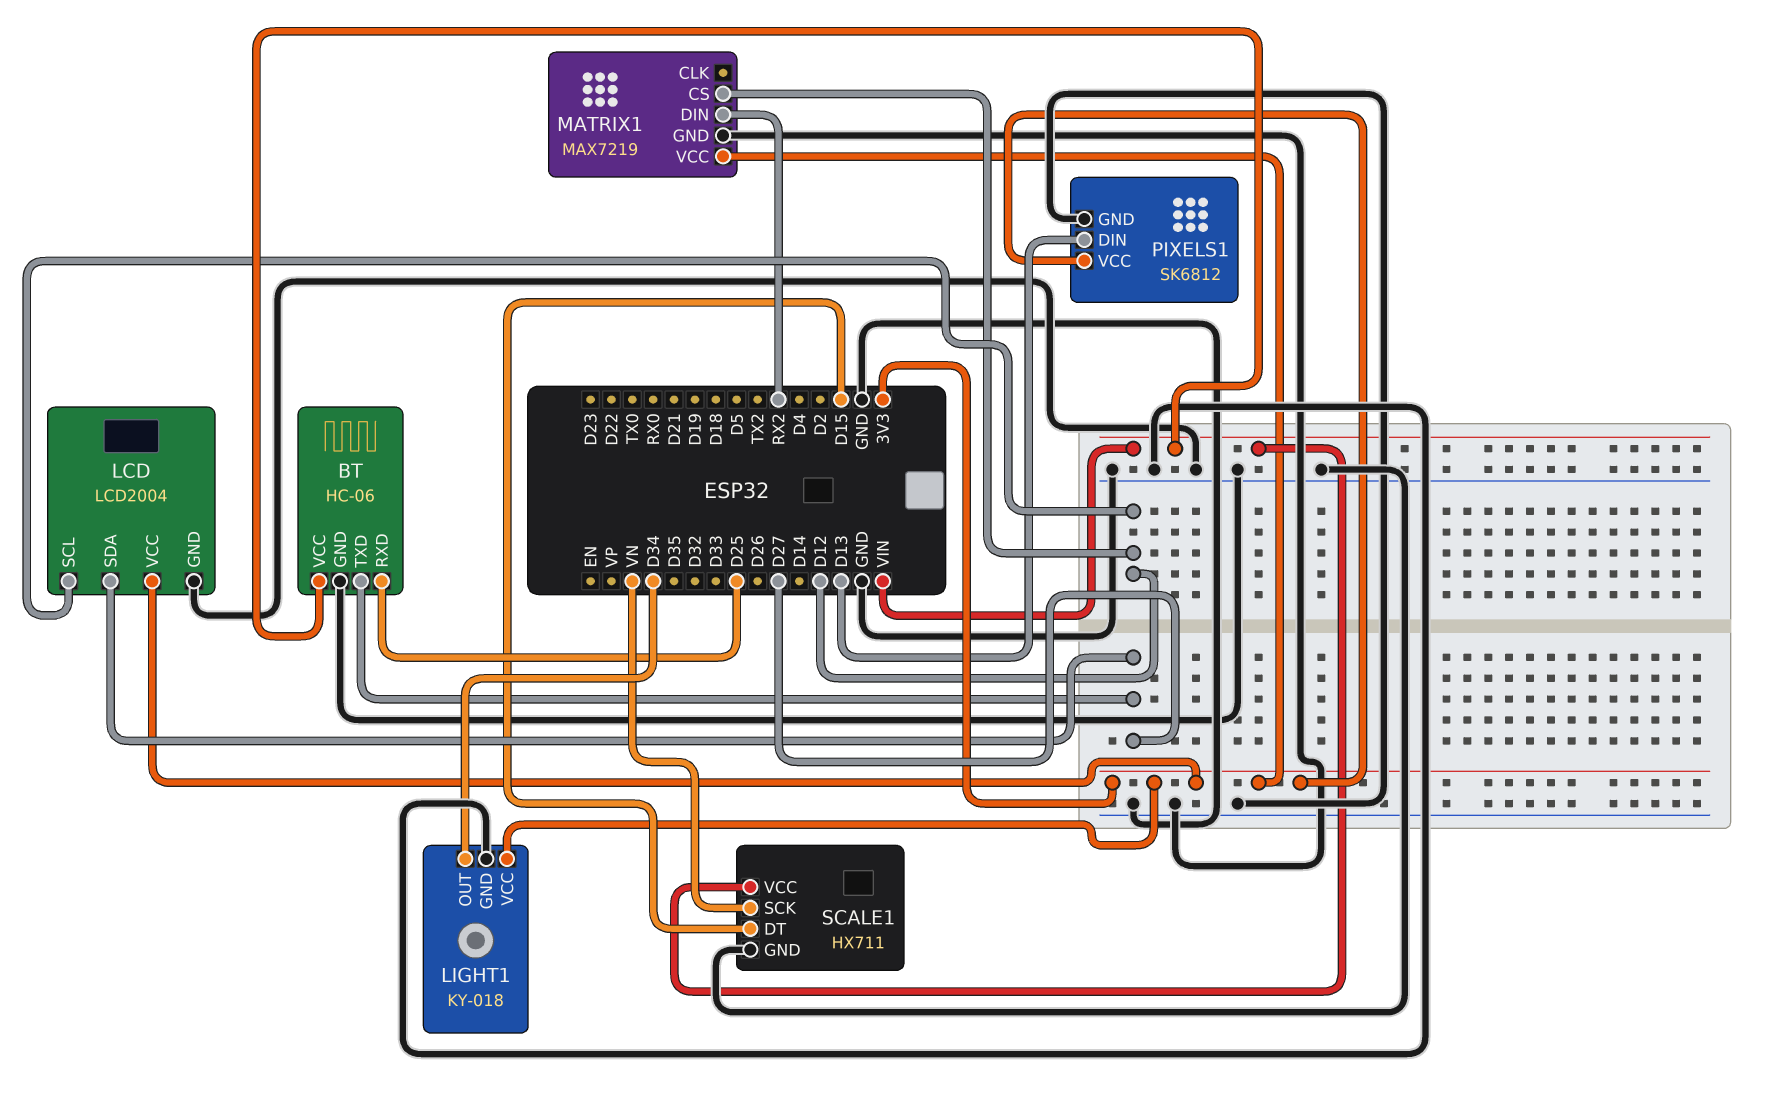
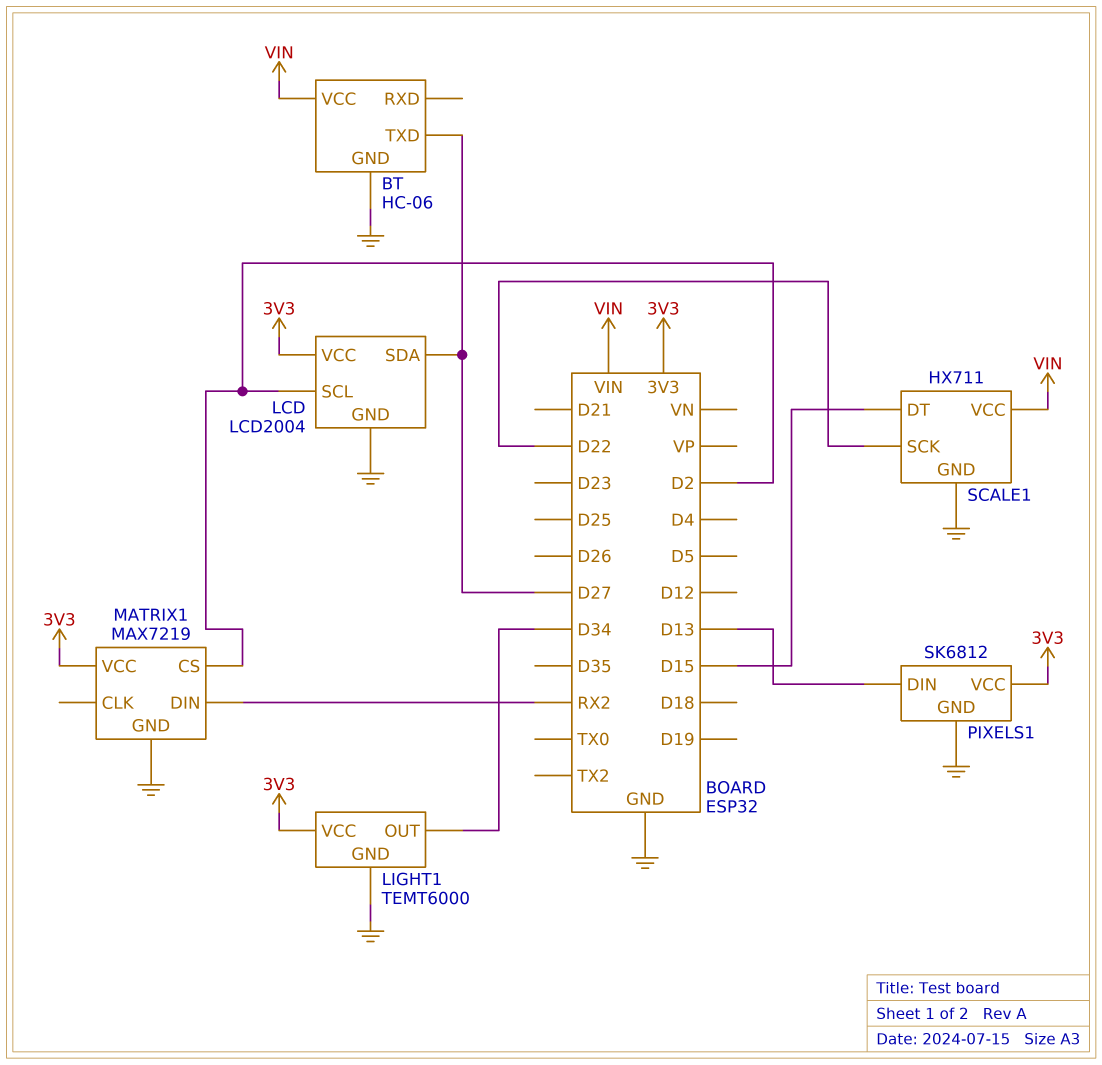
BT pin RXD: D25 -> none
LCD pin SCL: D12 -> D2
LIGHT1: KY-018 -> TEMT6000
MATRIX1 pin CS: D12 -> D2
SCALE1 pin SCK: VN -> D22

